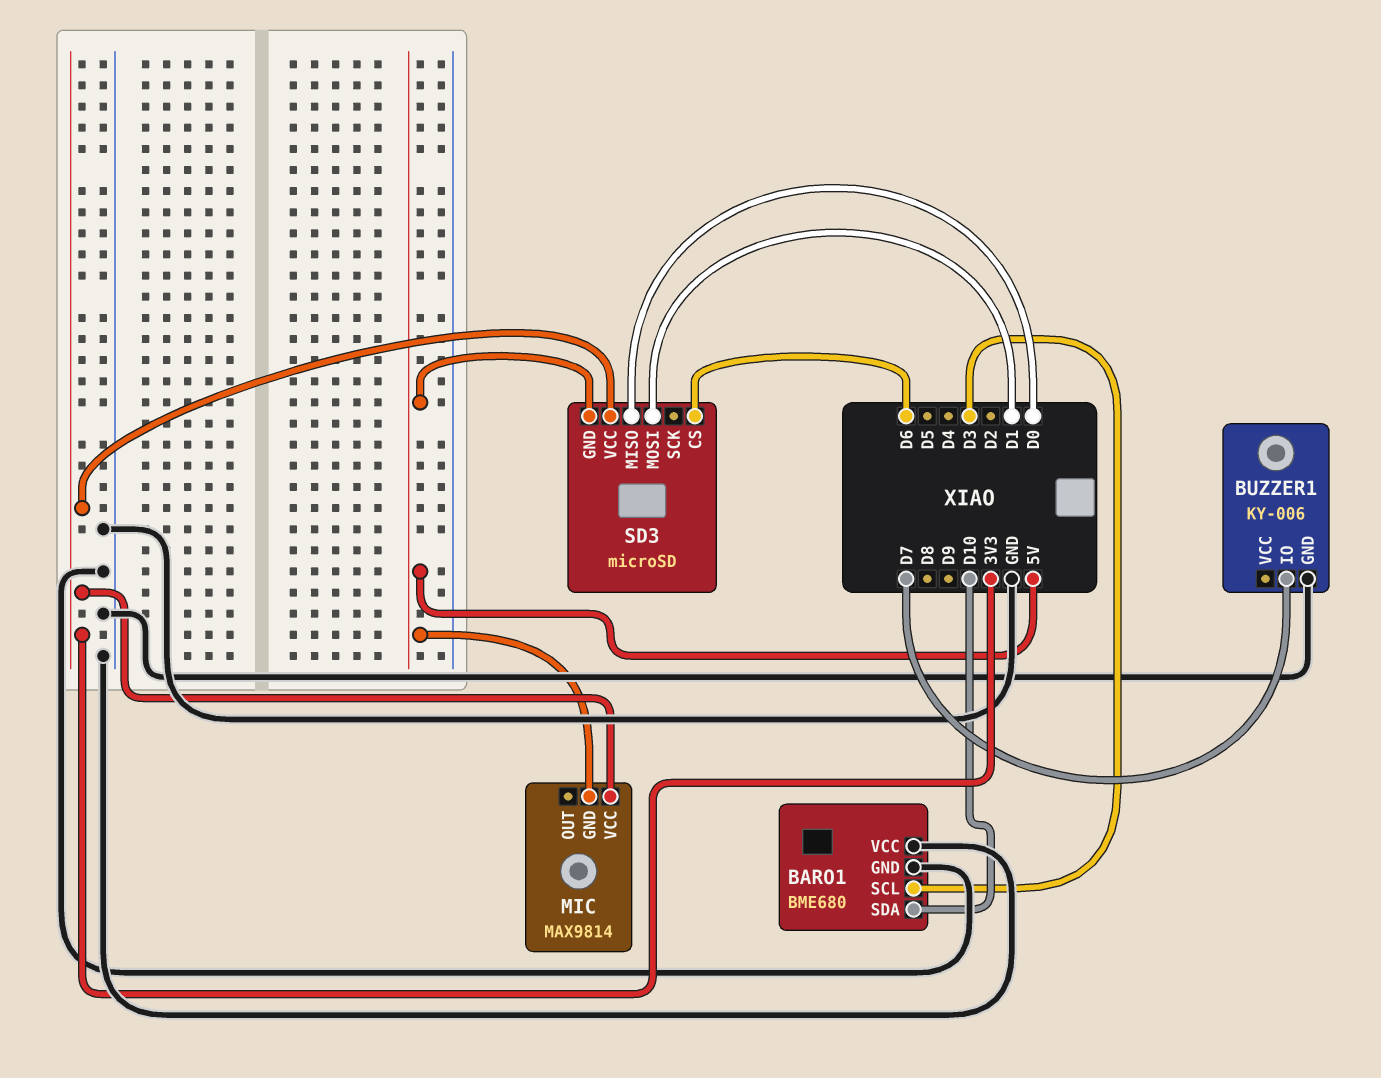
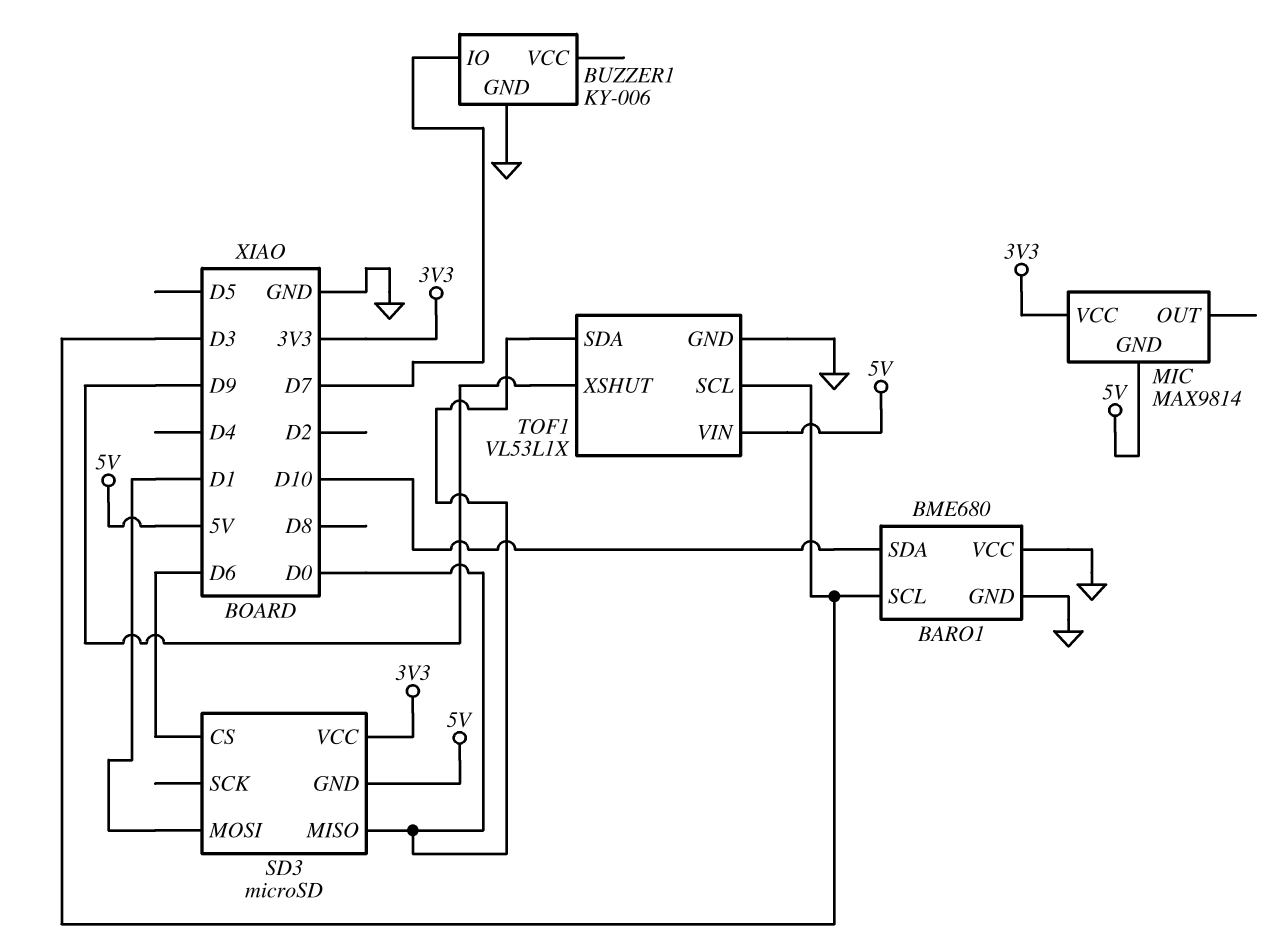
TOF1: none -> VL53L1X
TOF1 pin GND: none -> GND
TOF1 pin SCL: none -> D3
TOF1 pin SDA: none -> D0
TOF1 pin VIN: none -> 5V
TOF1 pin XSHUT: none -> D9

